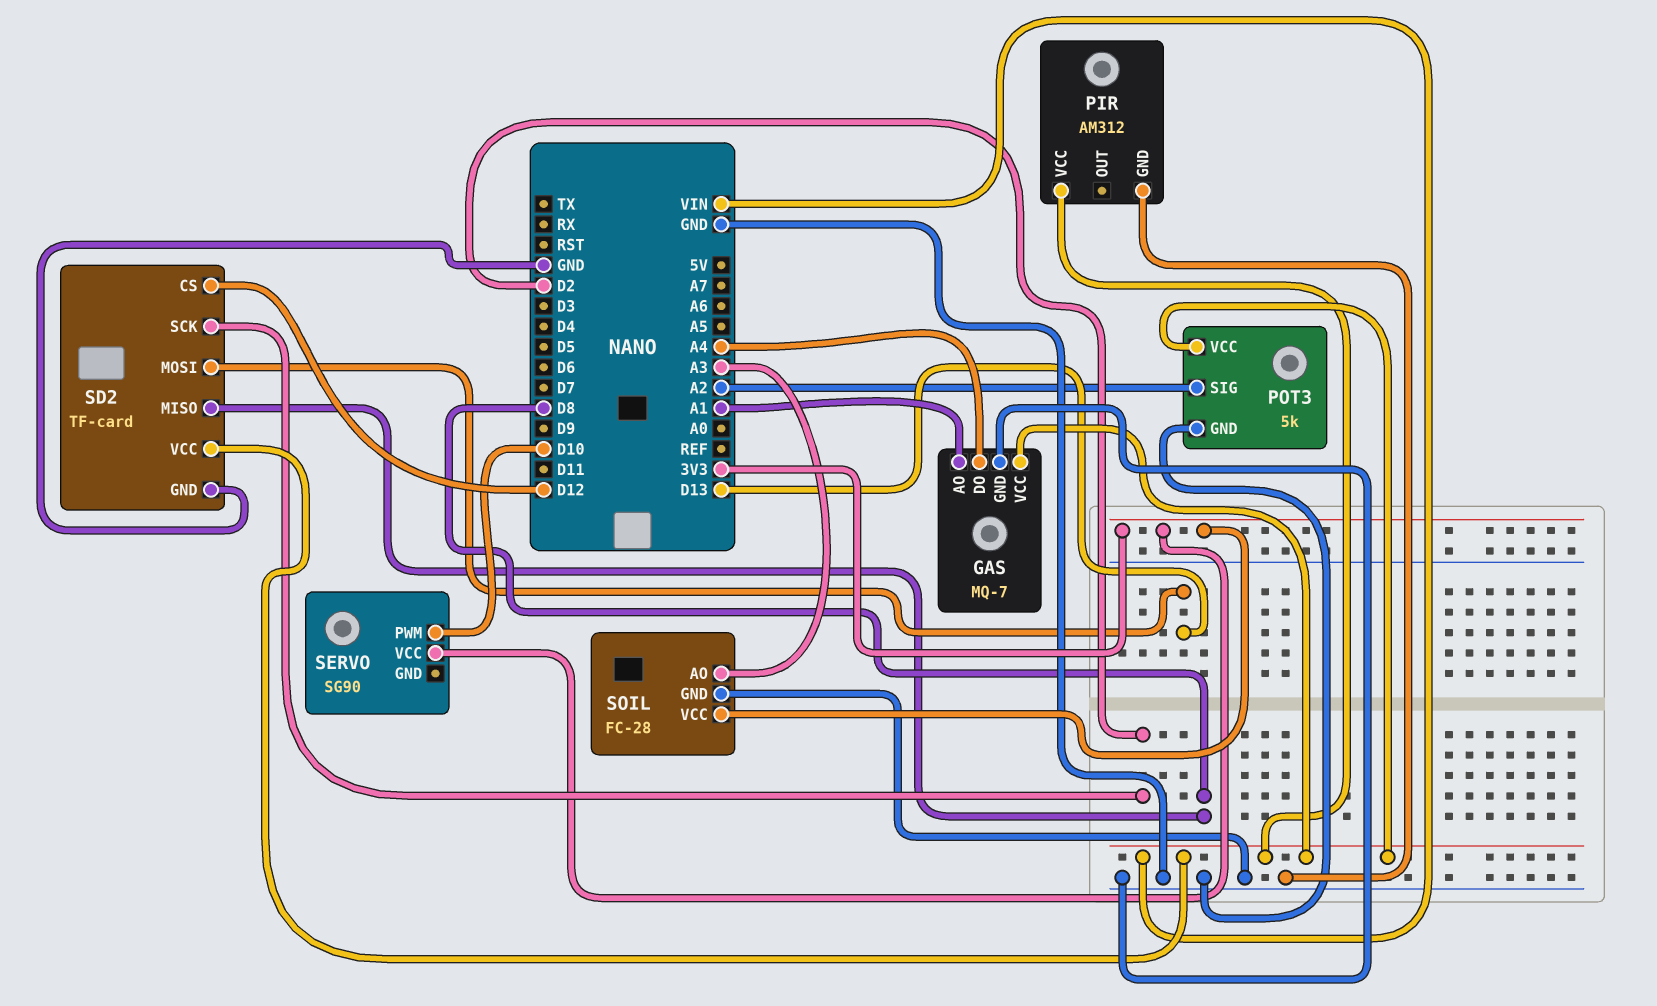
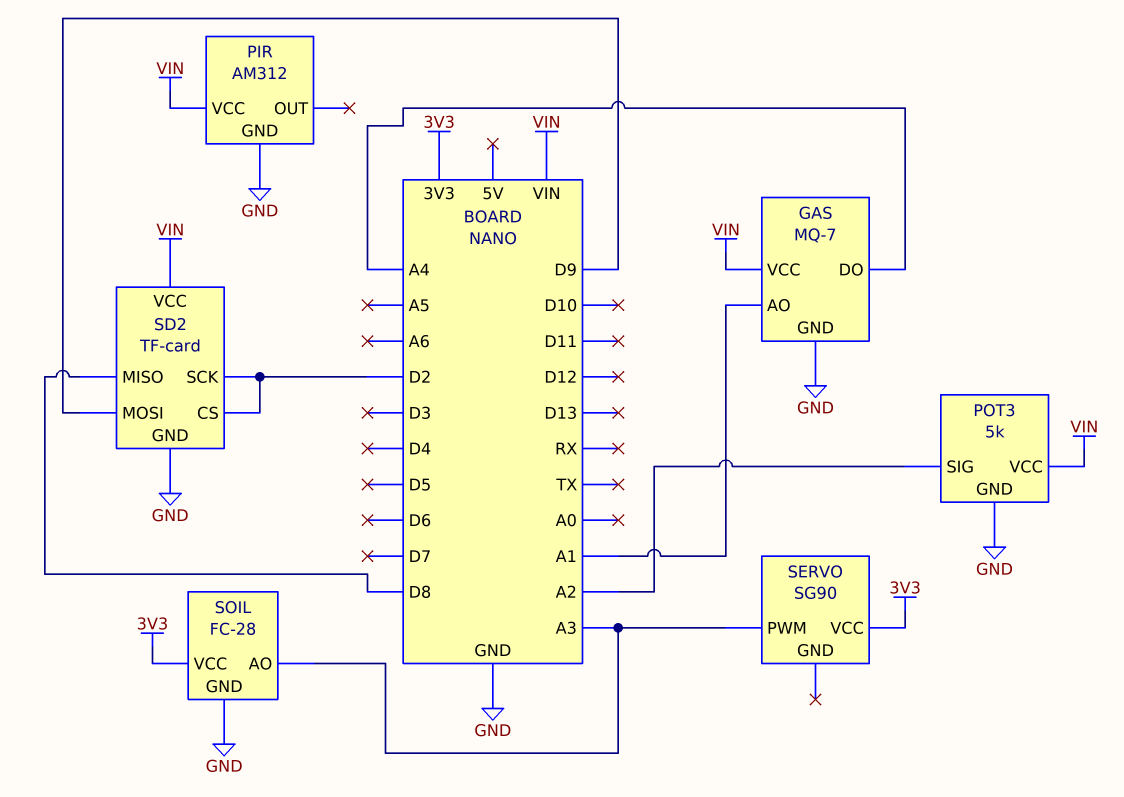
SD2 pin CS: D12 -> D2
SD2 pin MOSI: D13 -> D9
SERVO pin PWM: D10 -> A3

